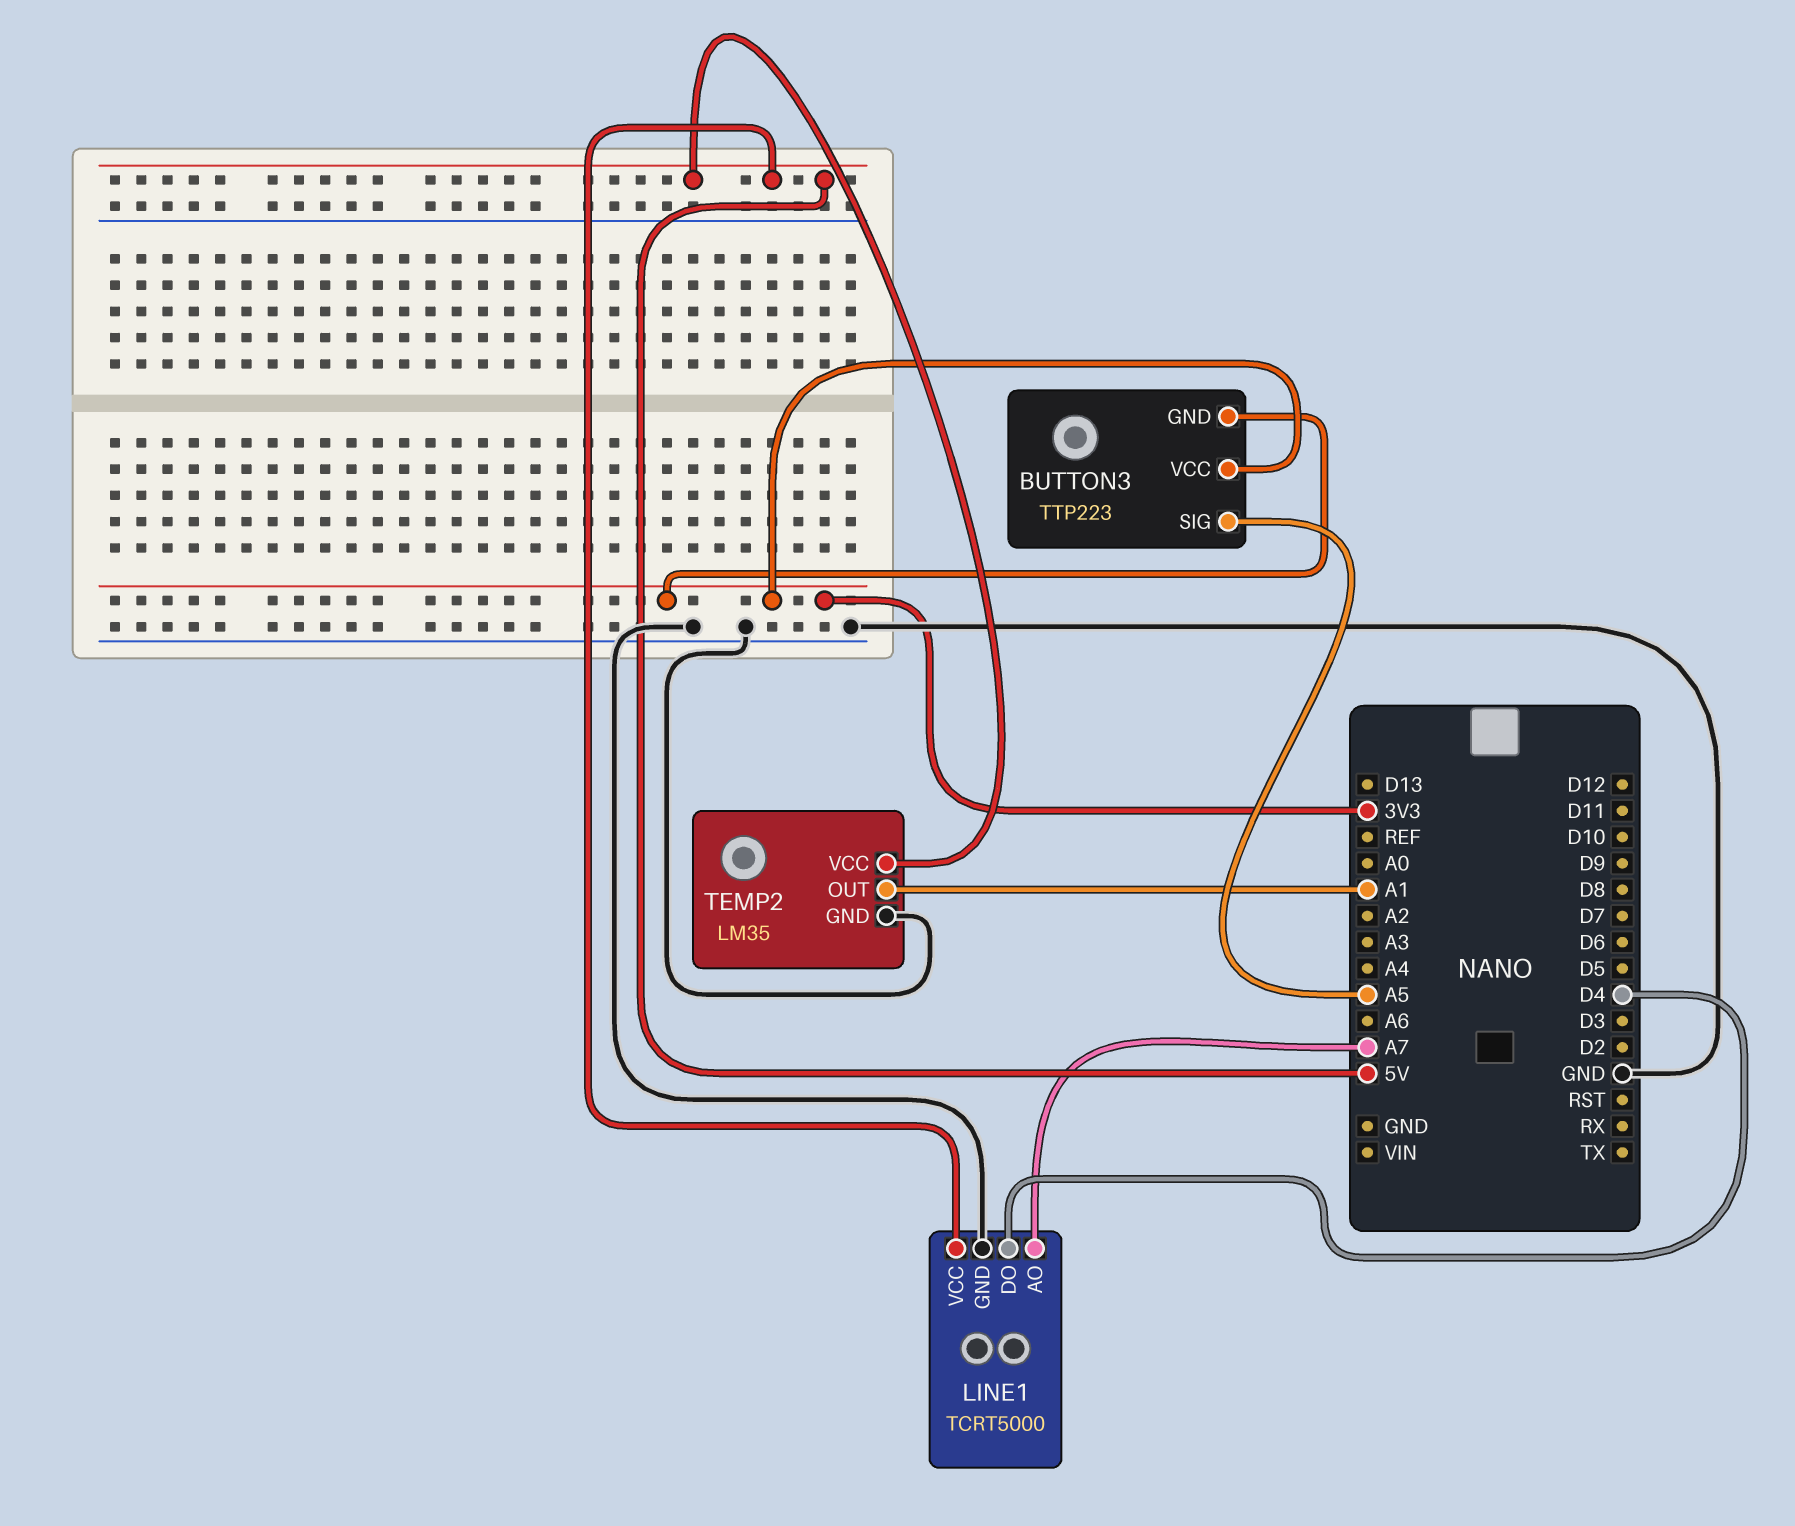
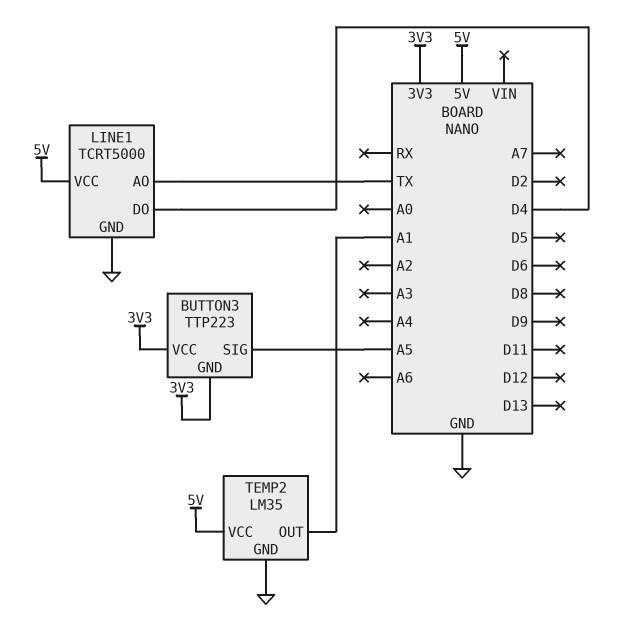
LINE1 pin AO: A7 -> TX

